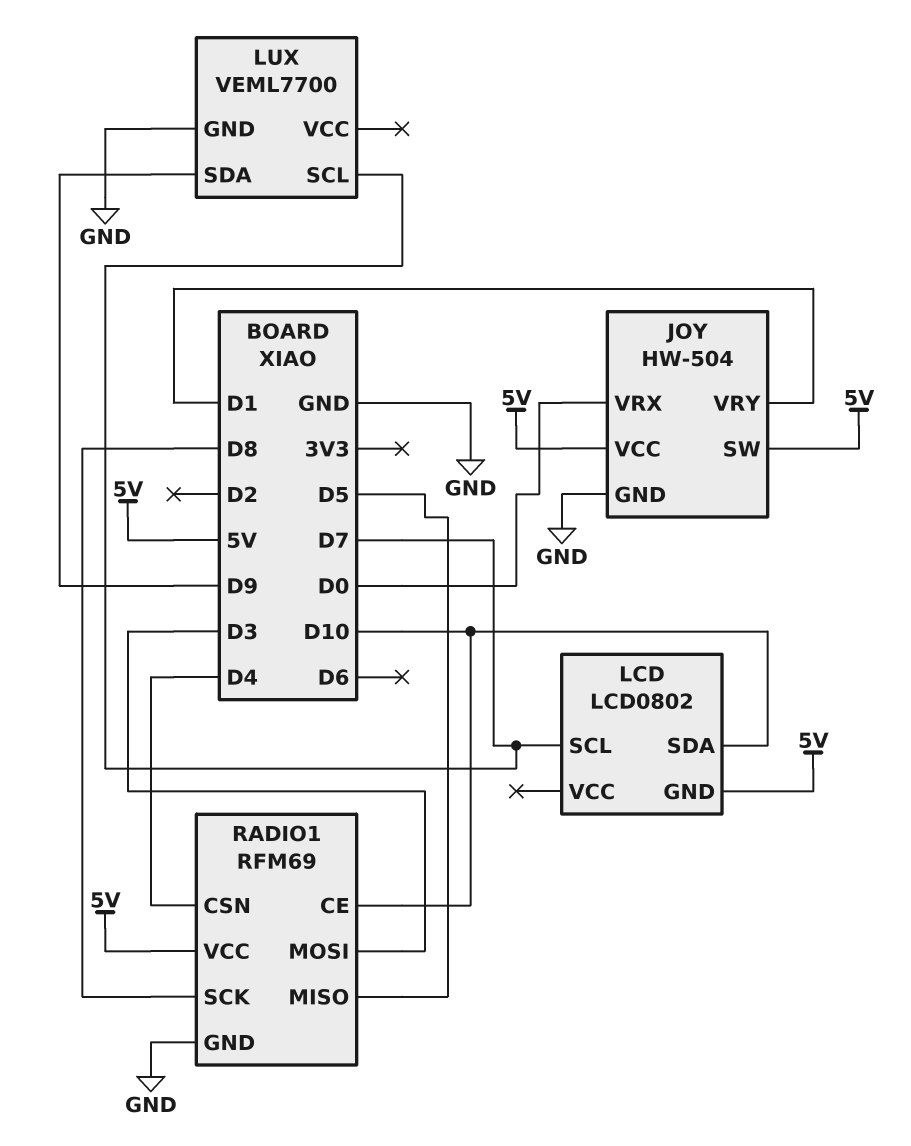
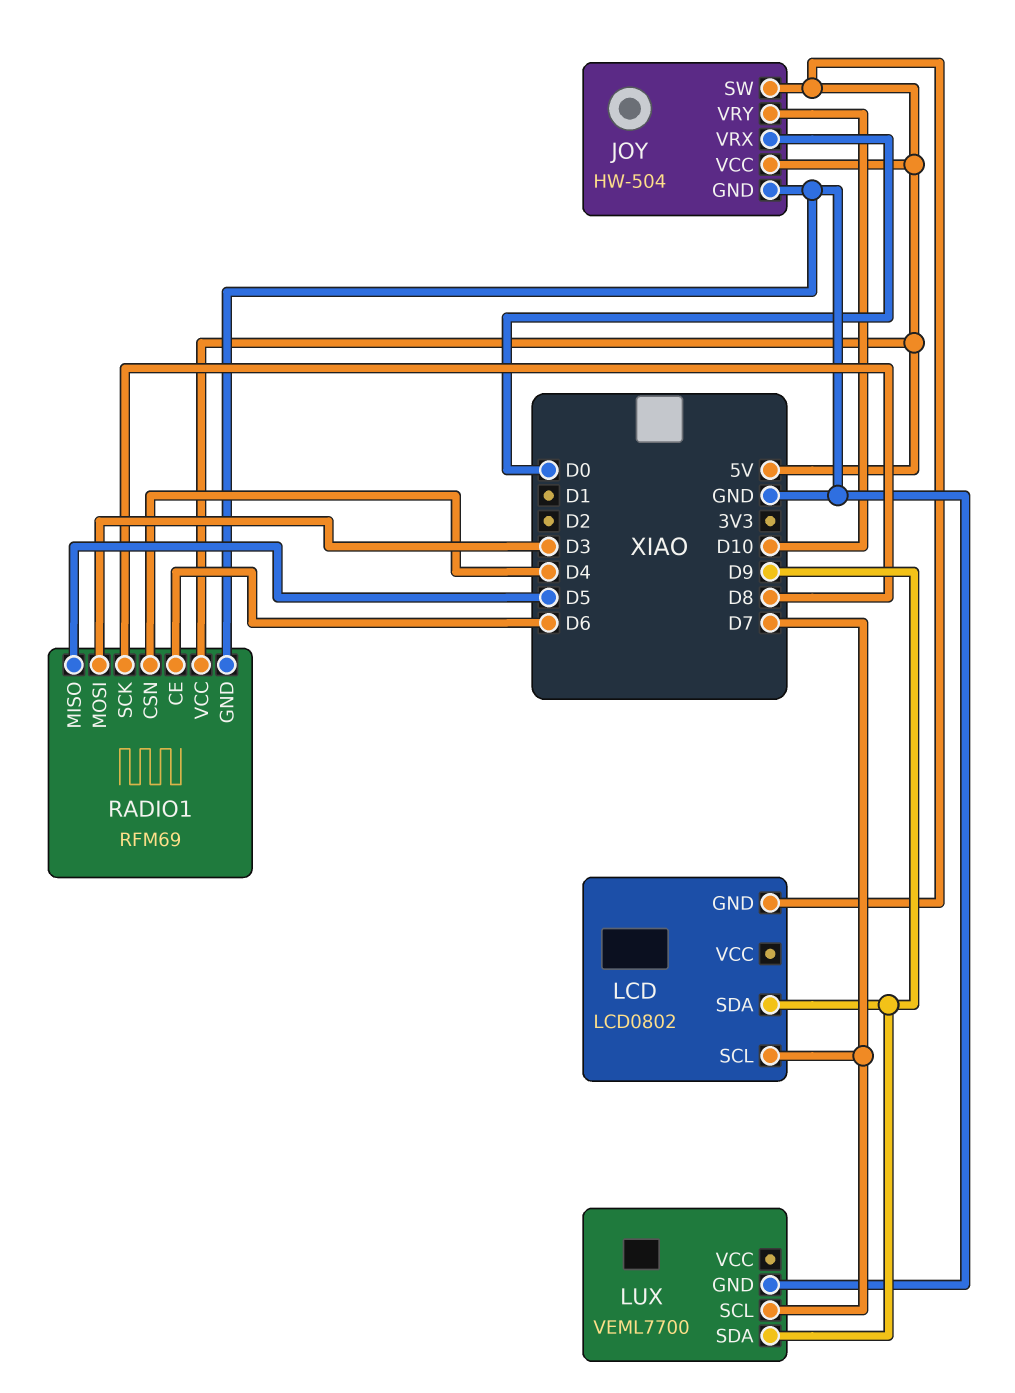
JOY pin VRY: D1 -> D10
LCD pin SDA: D10 -> D9
RADIO1 pin CE: D10 -> D6

